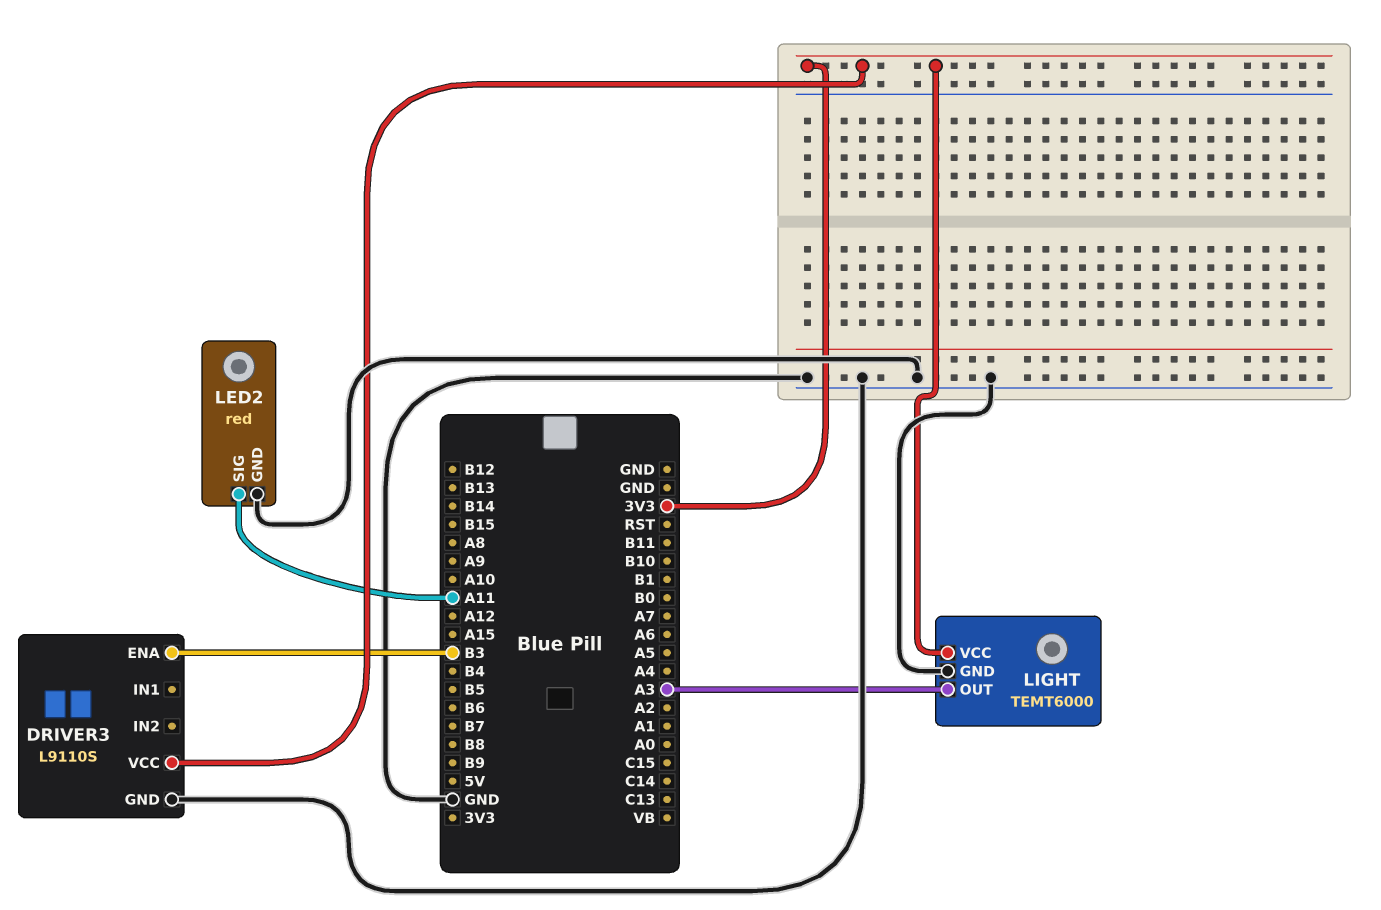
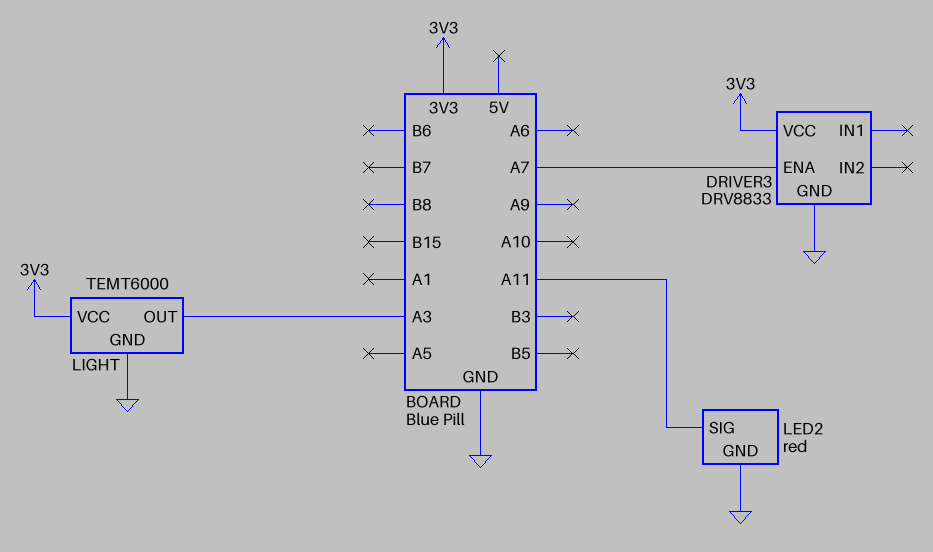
DRIVER3: L9110S -> DRV8833
DRIVER3 pin ENA: B3 -> A7

